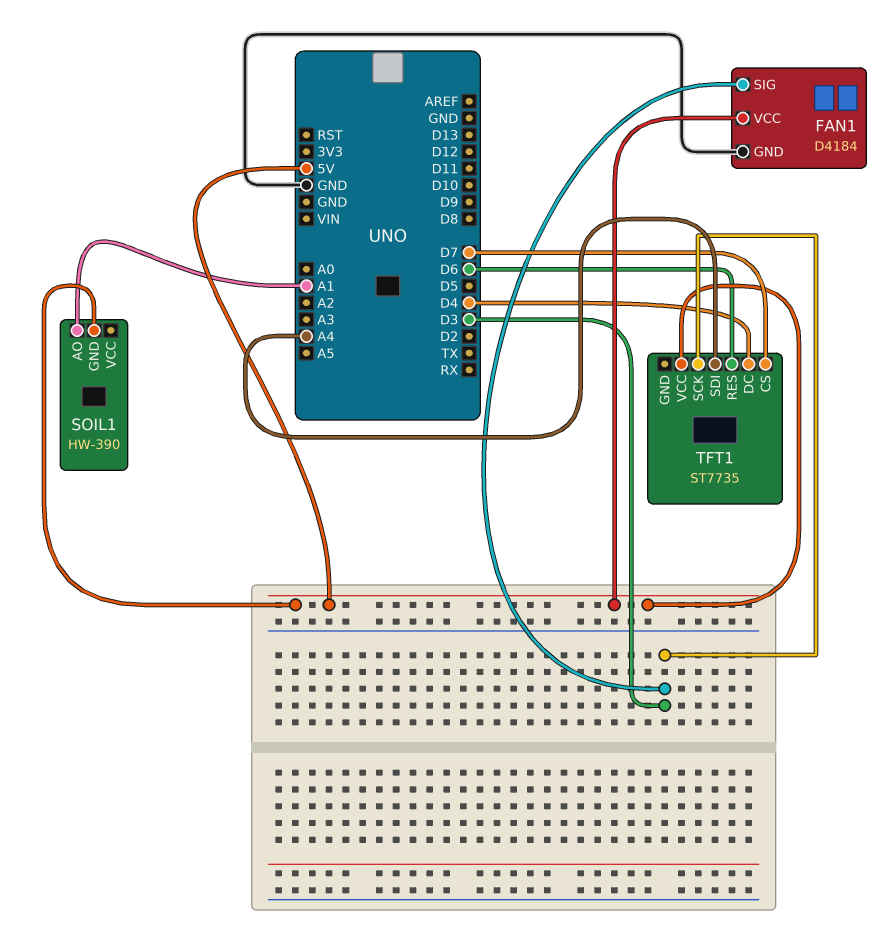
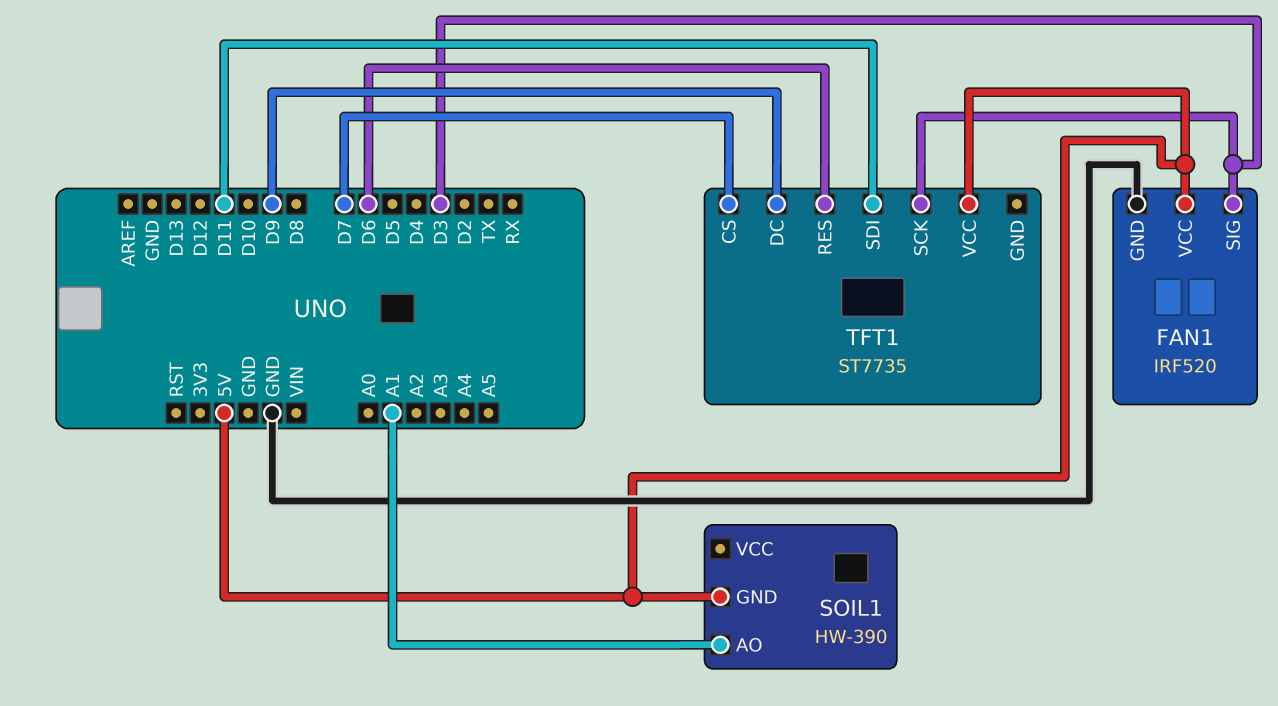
FAN1: D4184 -> IRF520
TFT1 pin DC: D4 -> D9
TFT1 pin SDI: A4 -> D11

